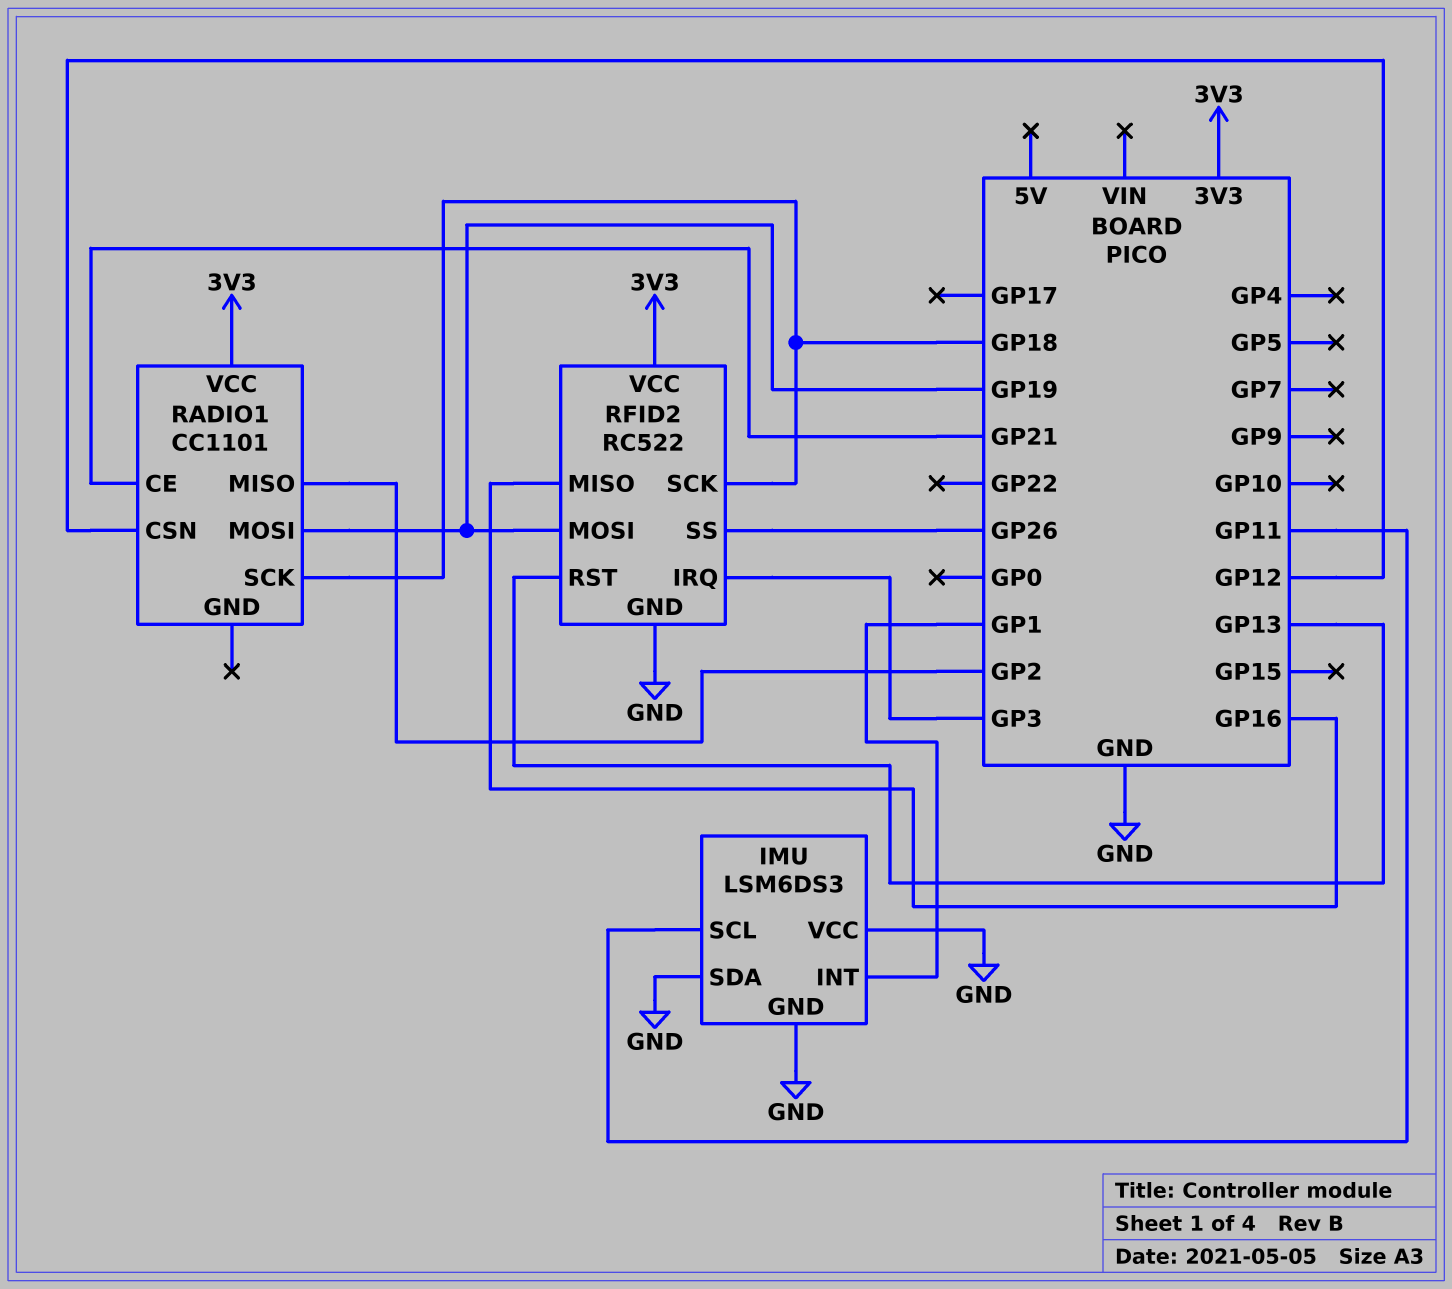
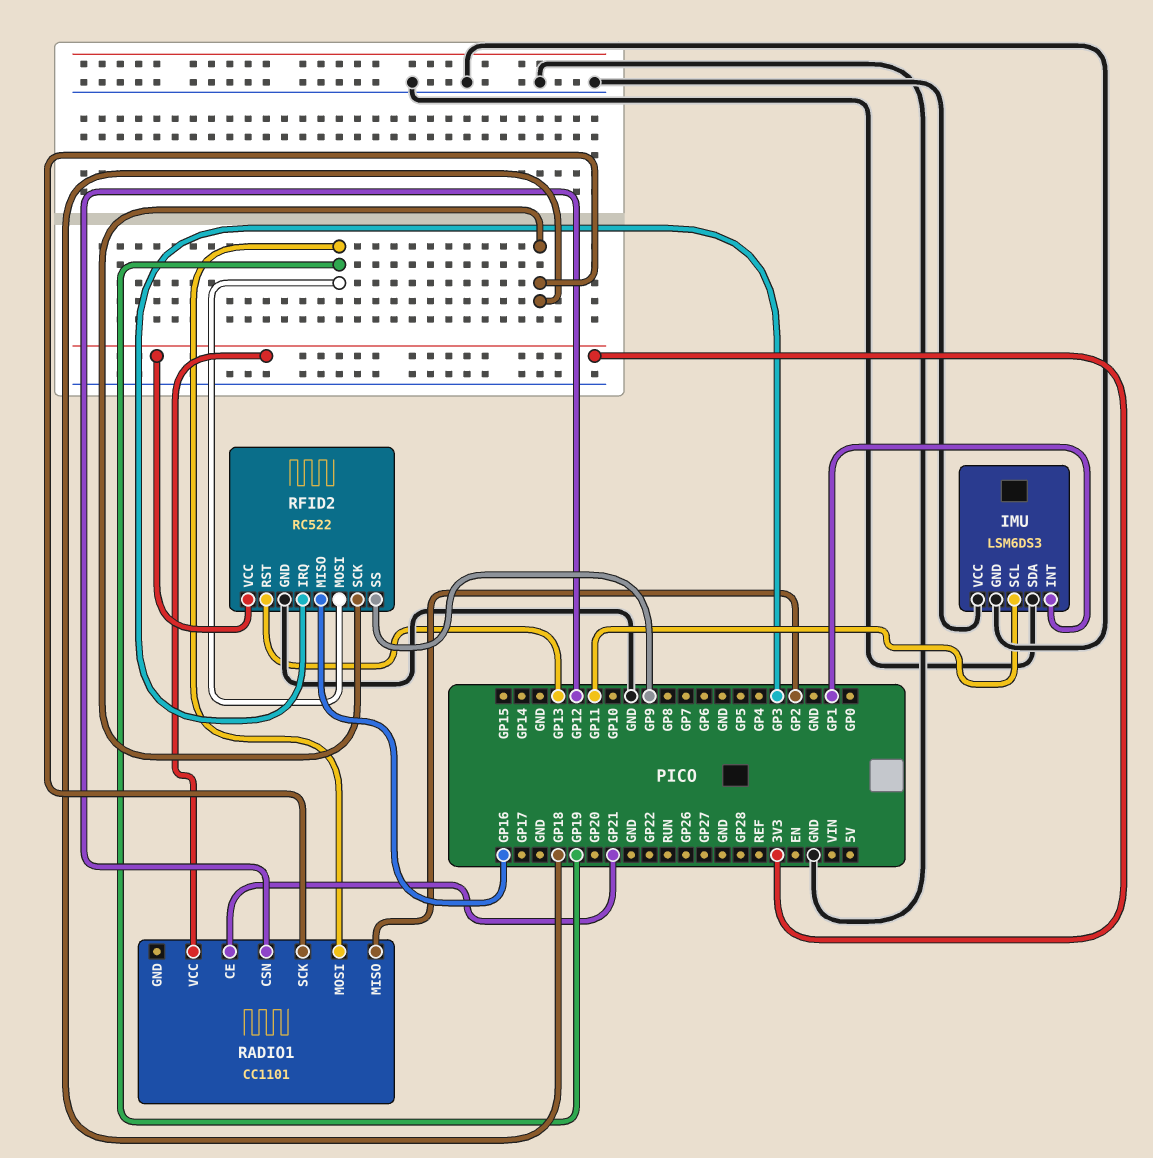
RFID2 pin SS: GP26 -> GP9

